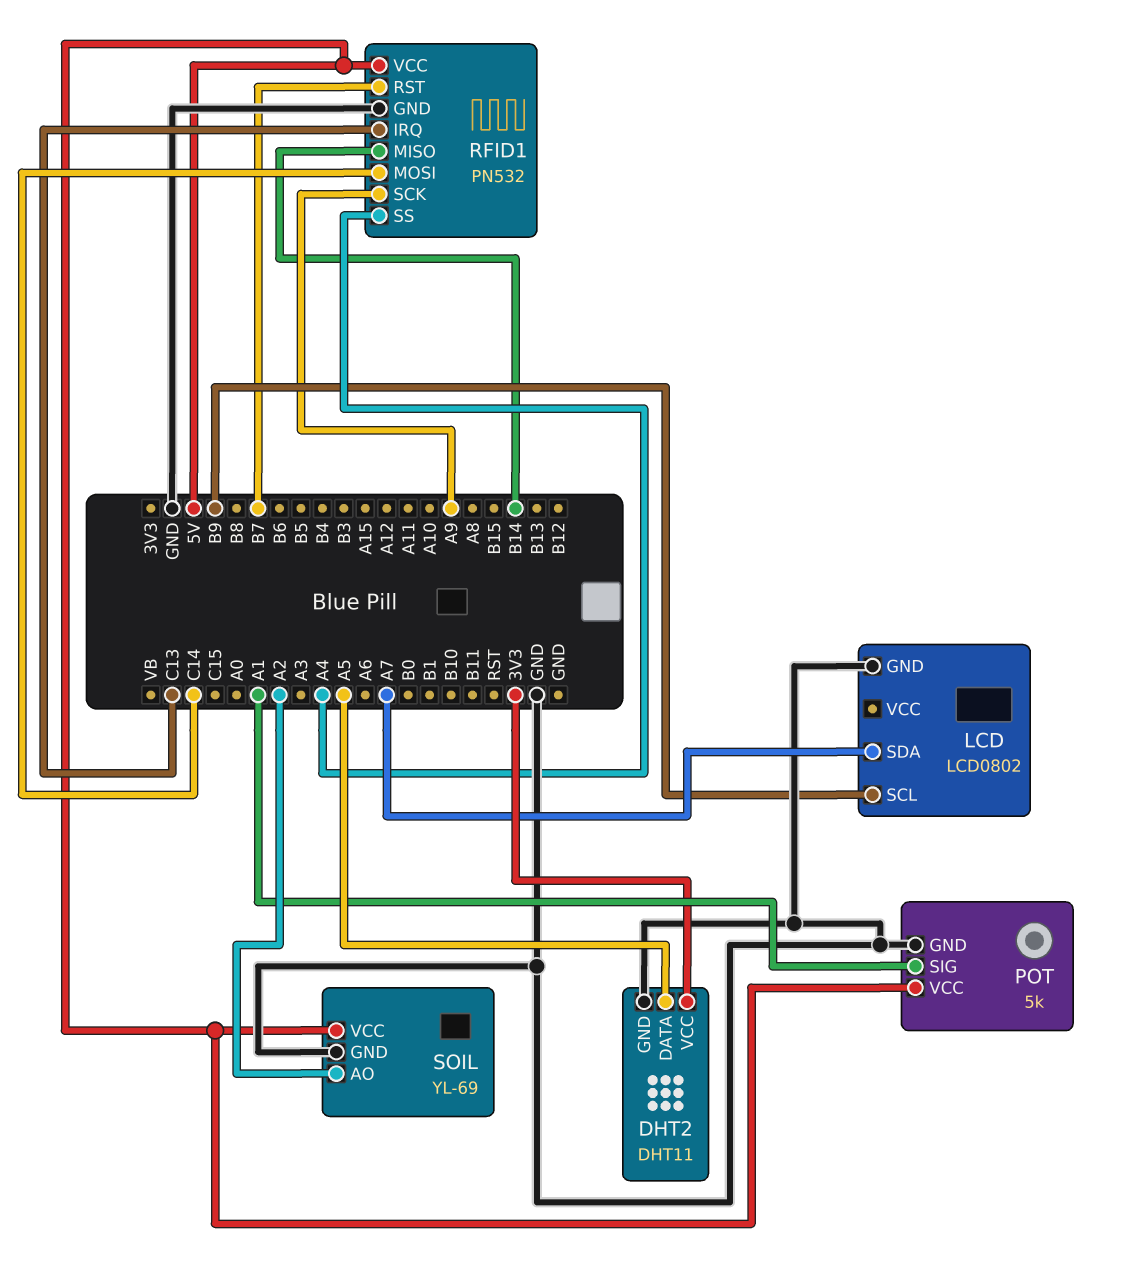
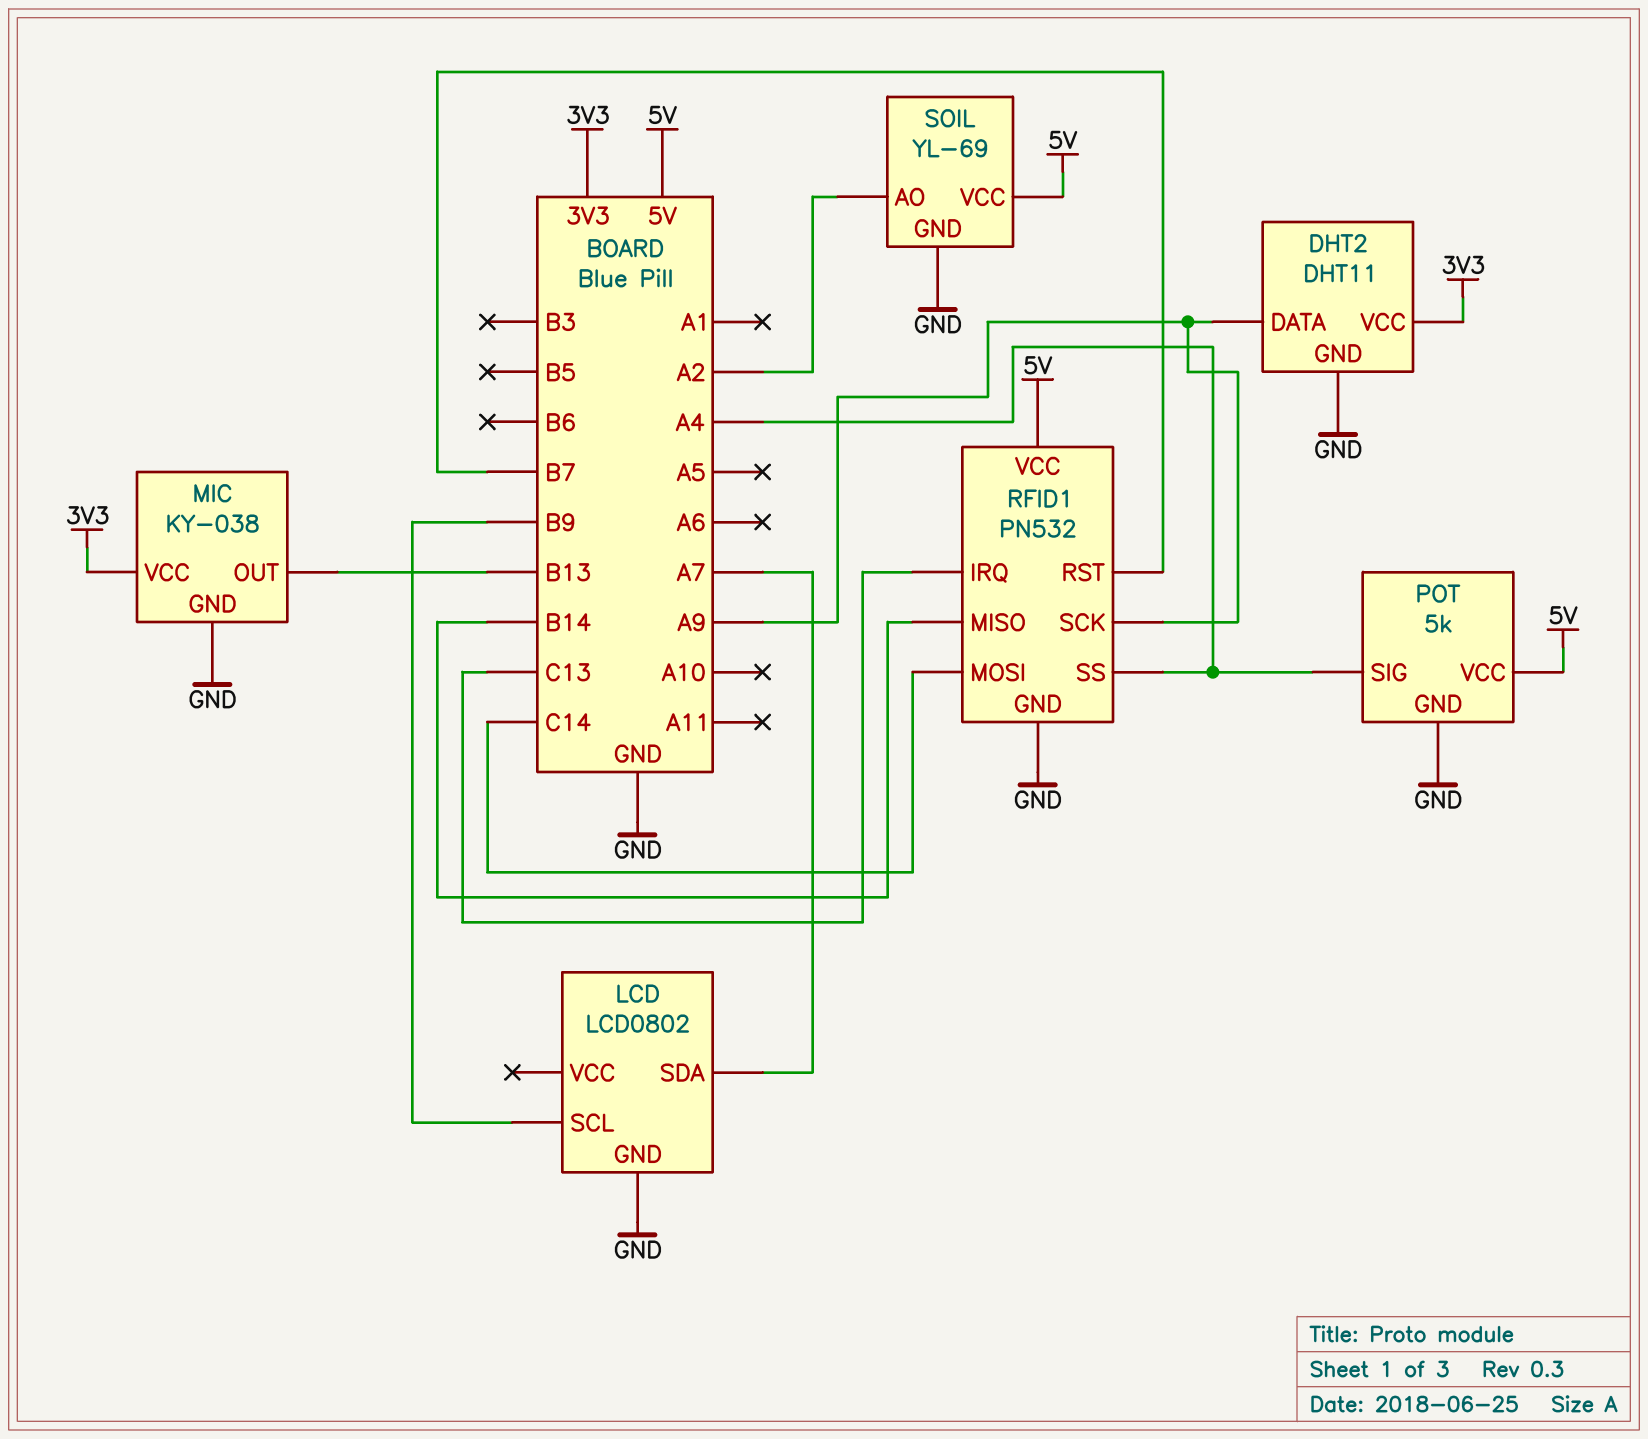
DHT2 pin DATA: A5 -> A9
MIC: none -> KY-038
MIC pin GND: none -> GND
MIC pin OUT: none -> B13
MIC pin VCC: none -> 3V3
POT pin SIG: A1 -> A4

